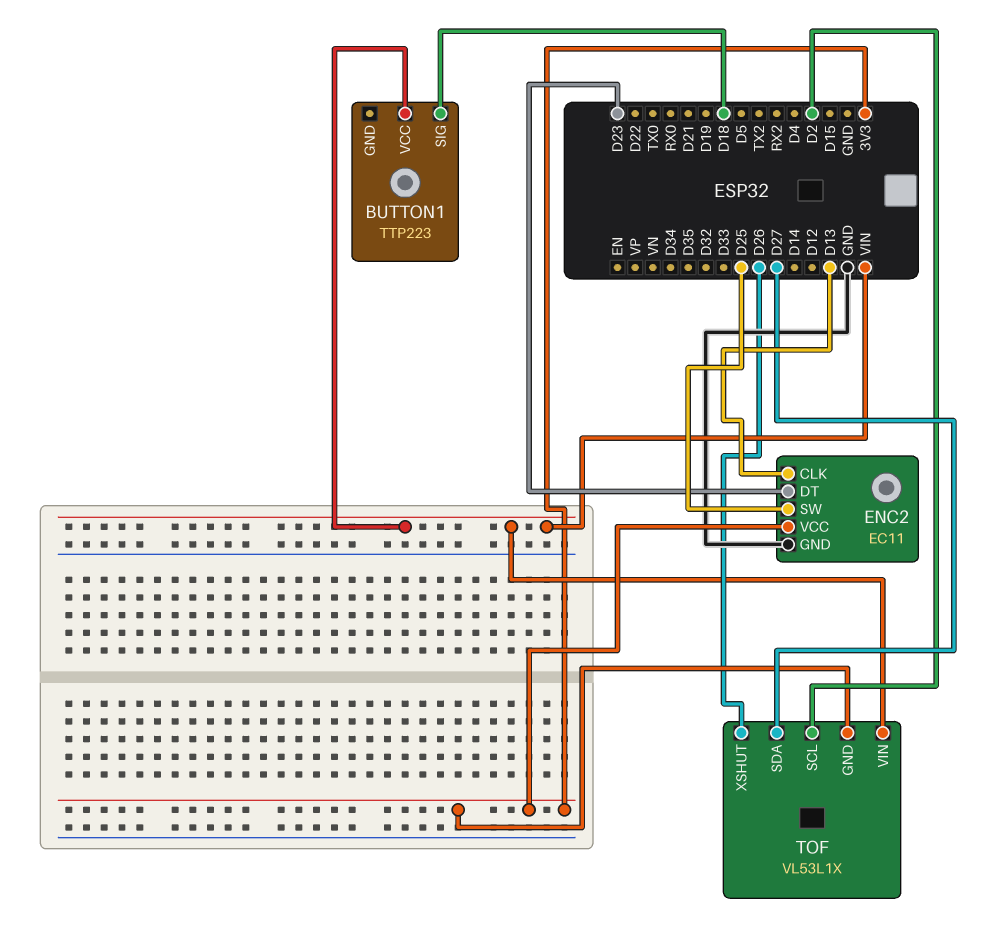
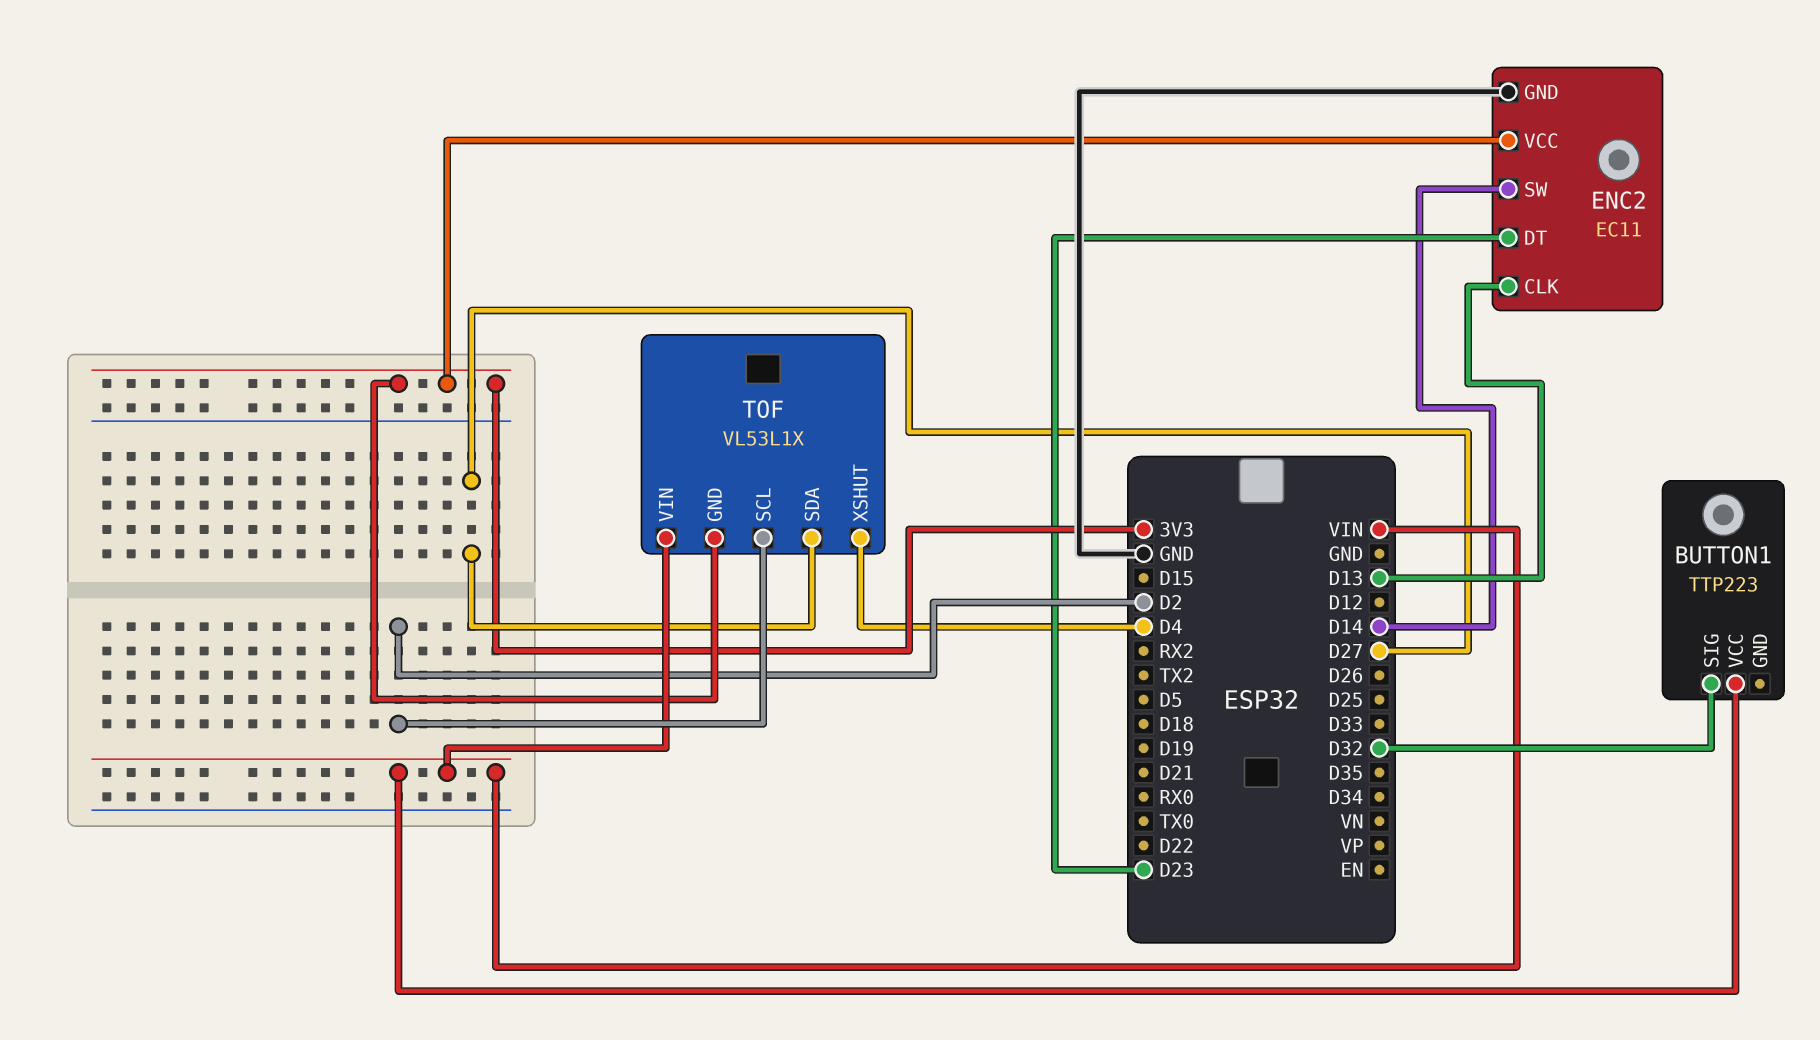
BUTTON1 pin SIG: D18 -> D32
ENC2 pin SW: D25 -> D14
TOF pin XSHUT: D26 -> D4

